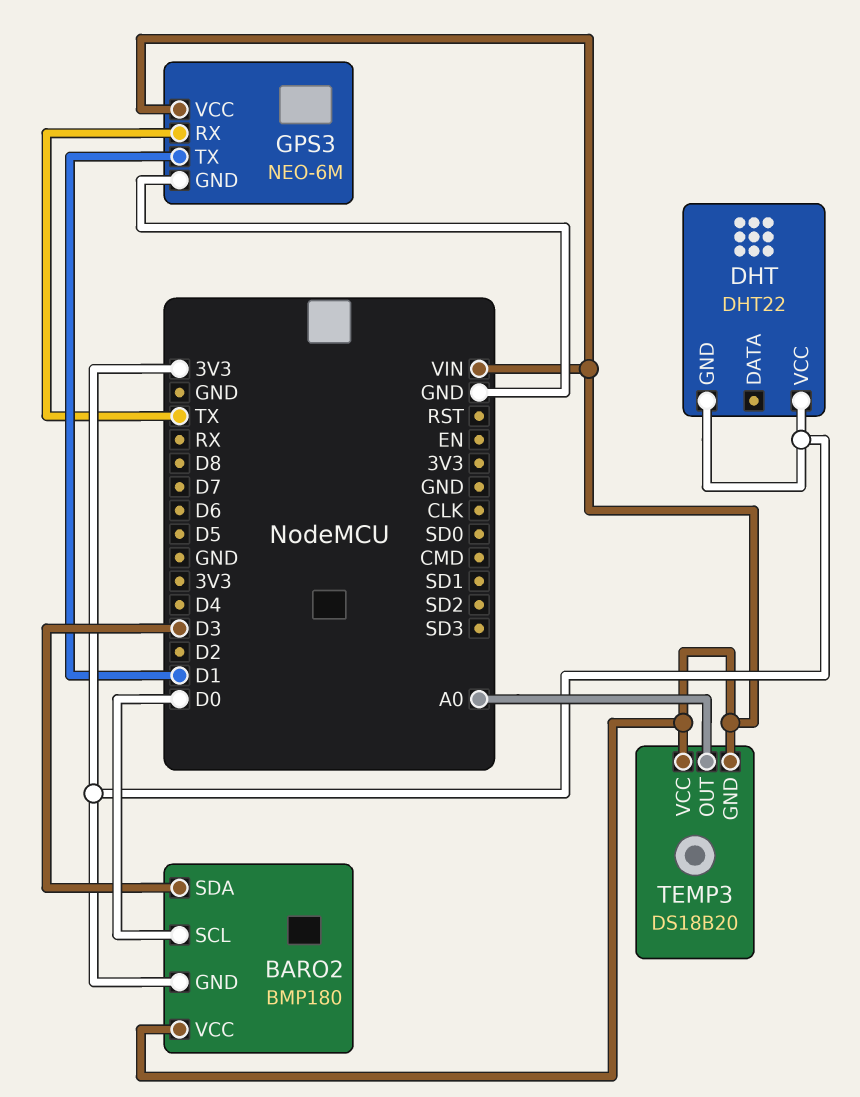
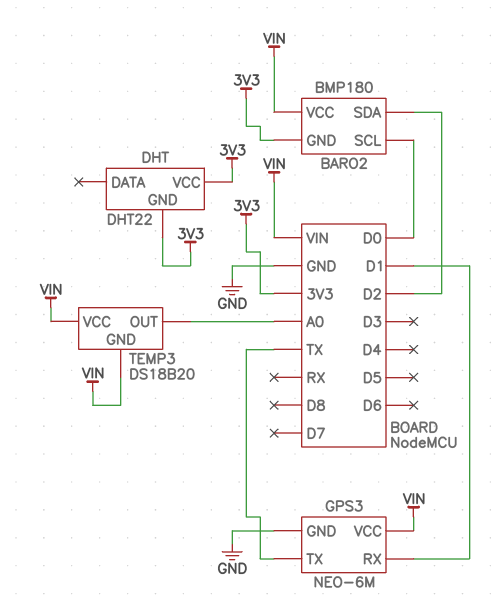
BARO2 pin SDA: D3 -> D2
GPS3 pin RX: TX -> D1
GPS3 pin TX: D1 -> TX

